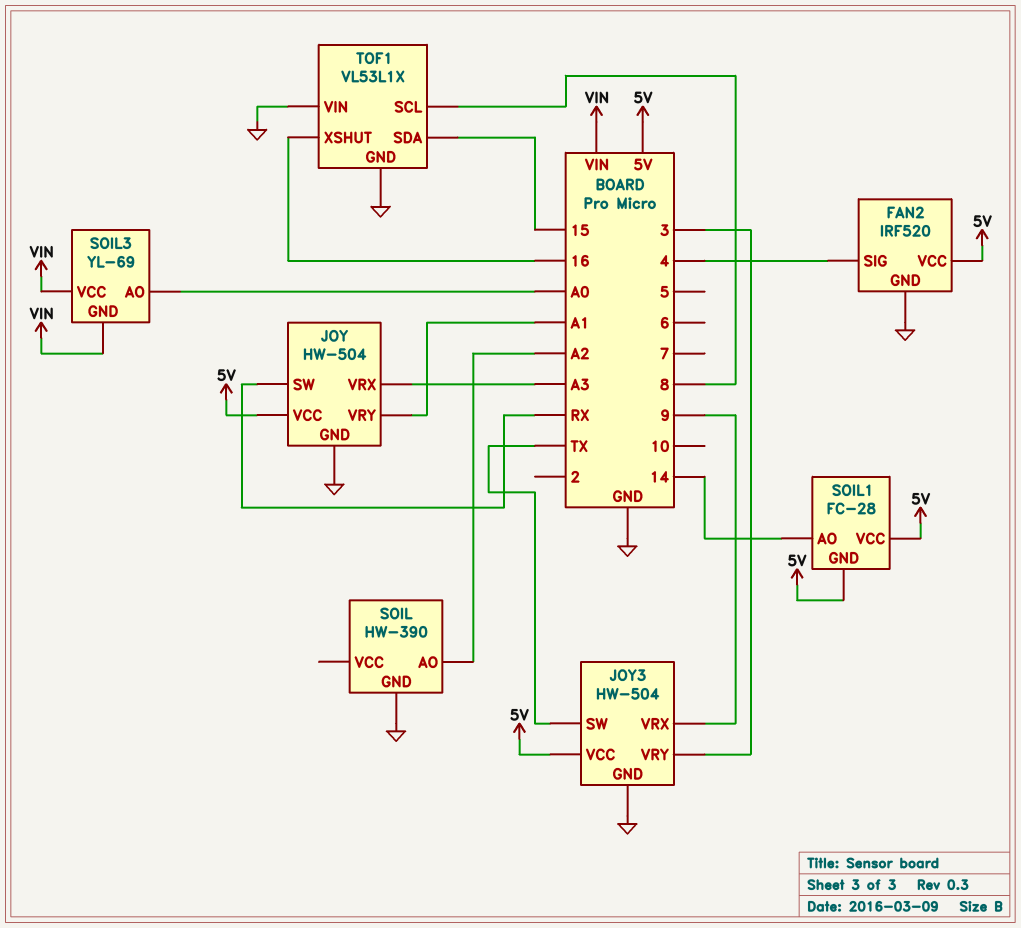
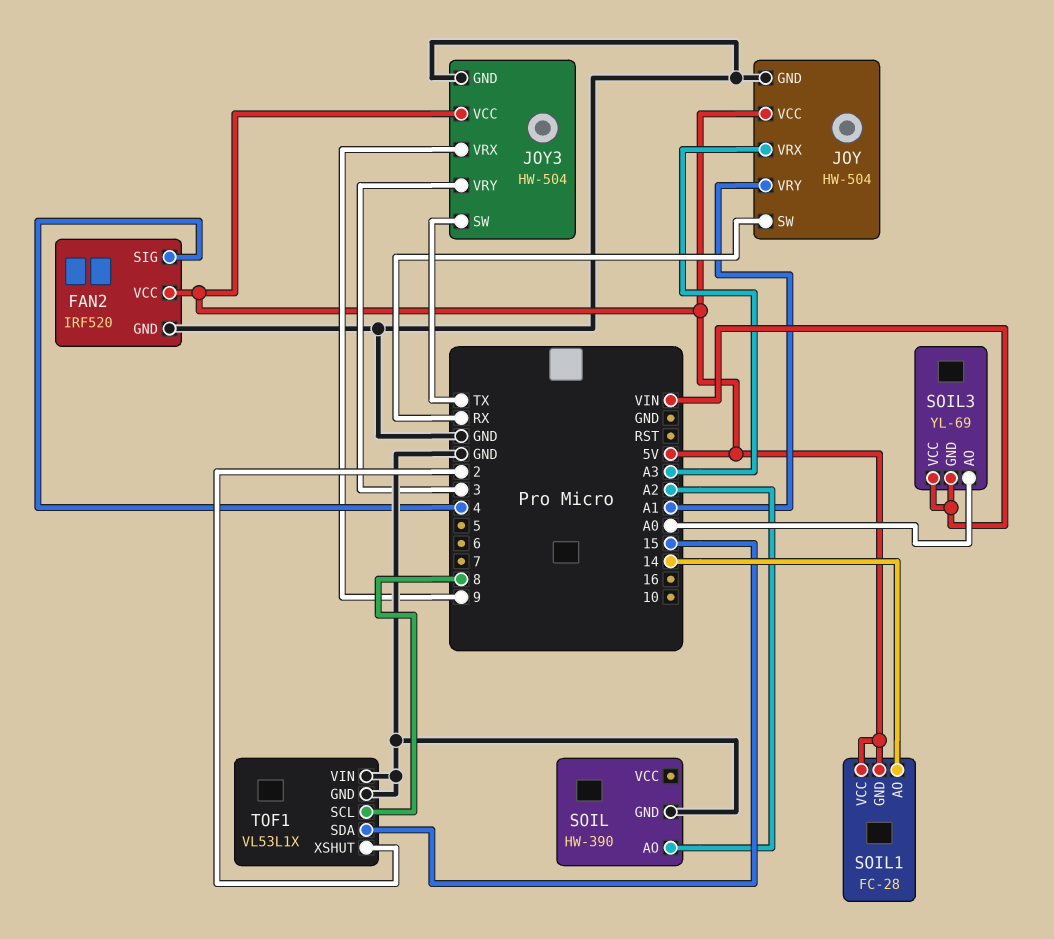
TOF1 pin XSHUT: 16 -> 2

